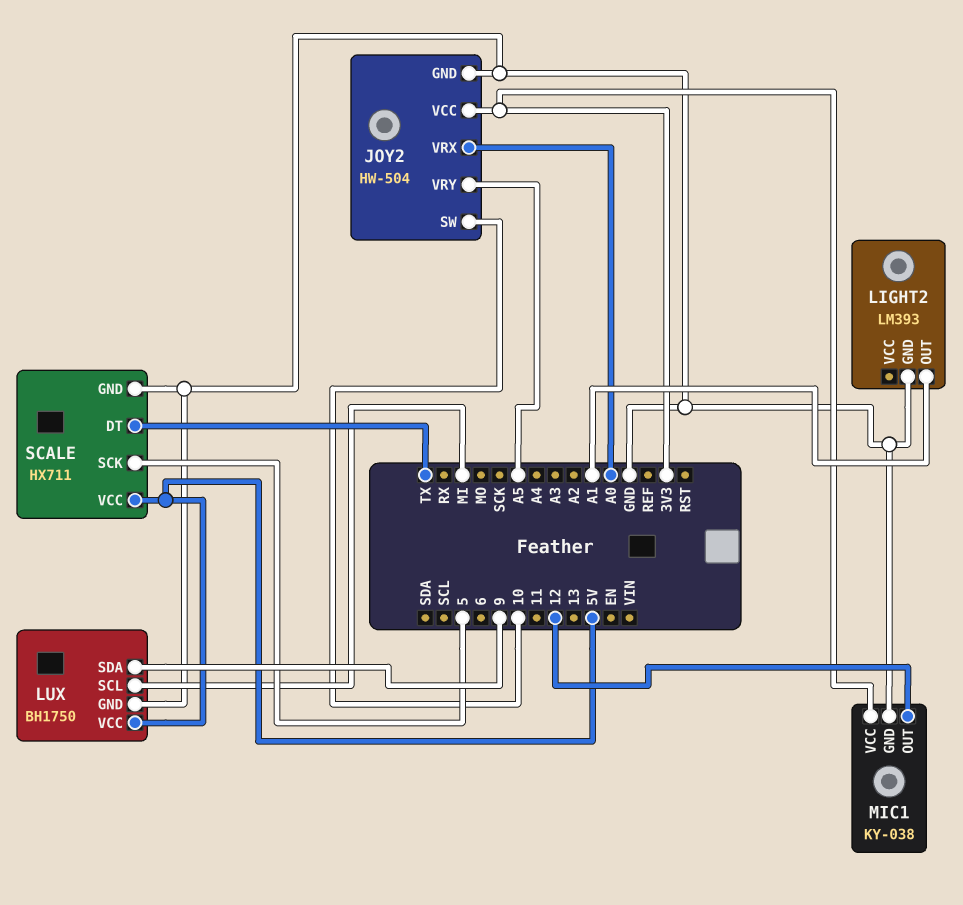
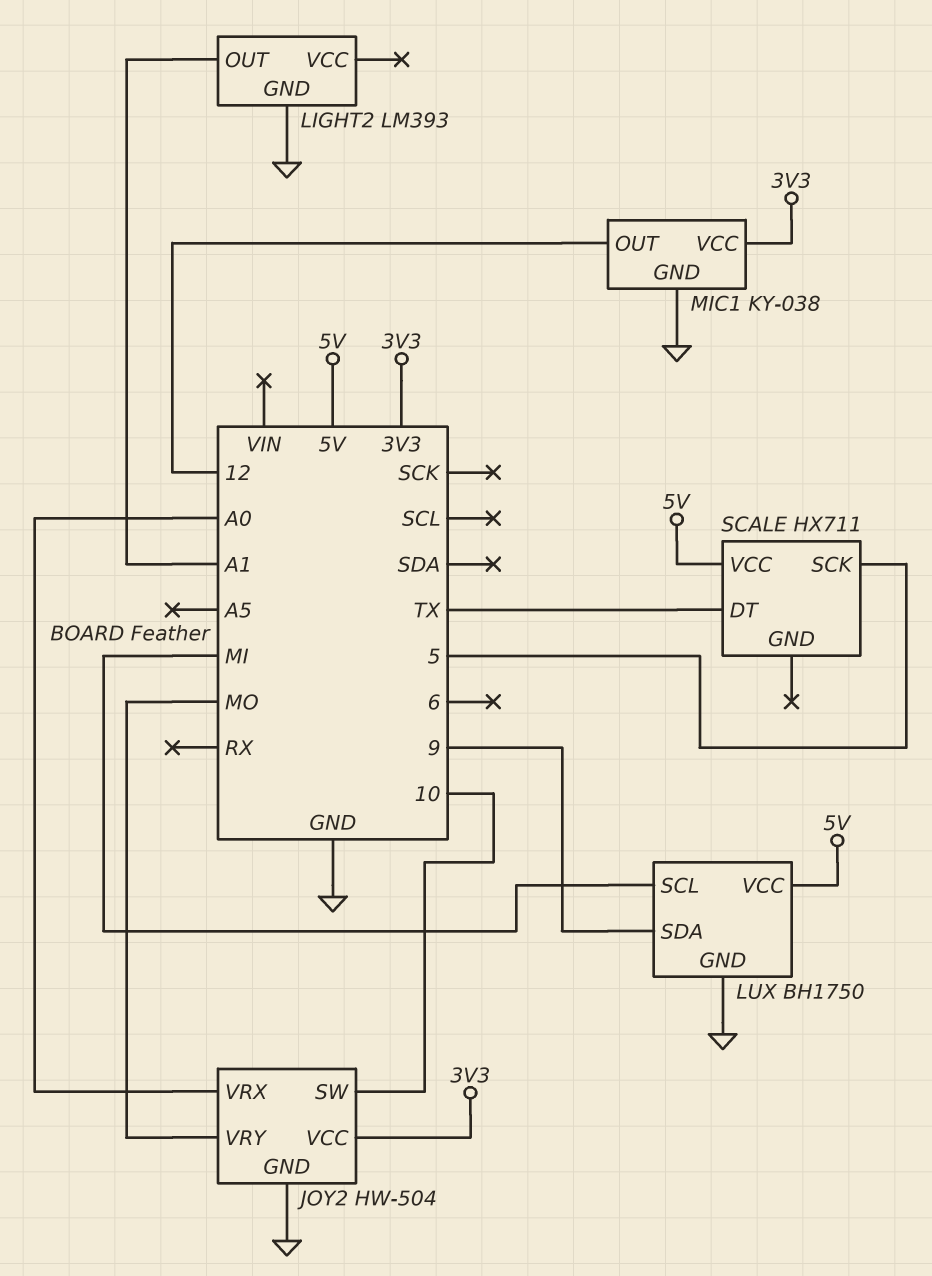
JOY2 pin VRY: A5 -> MO
SCALE pin GND: GND -> none

